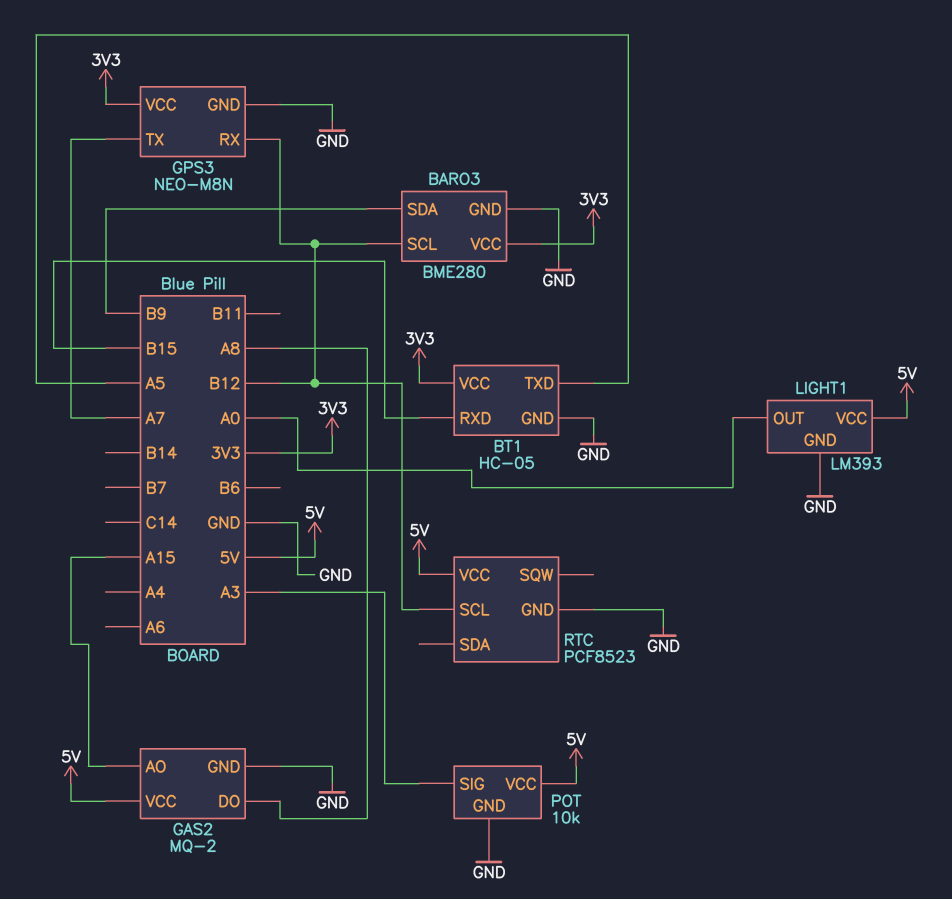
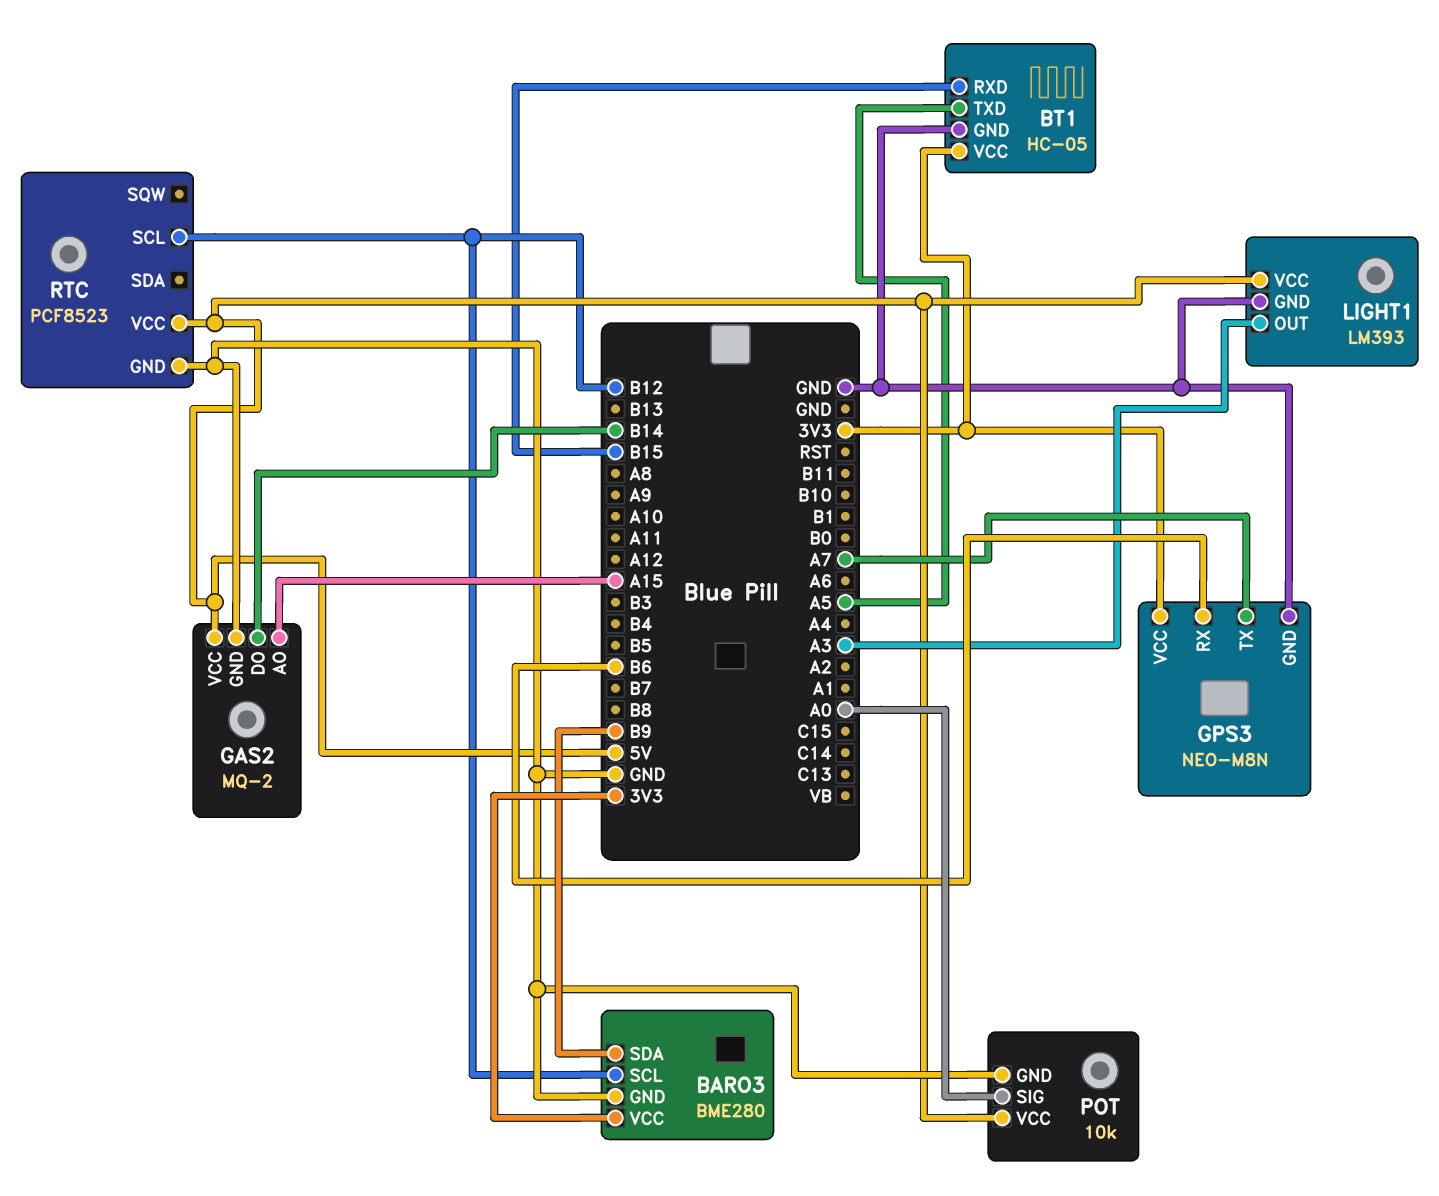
GAS2 pin DO: A8 -> B14
GPS3 pin RX: B12 -> B6
LIGHT1 pin OUT: A0 -> A3
POT pin SIG: A3 -> A0

